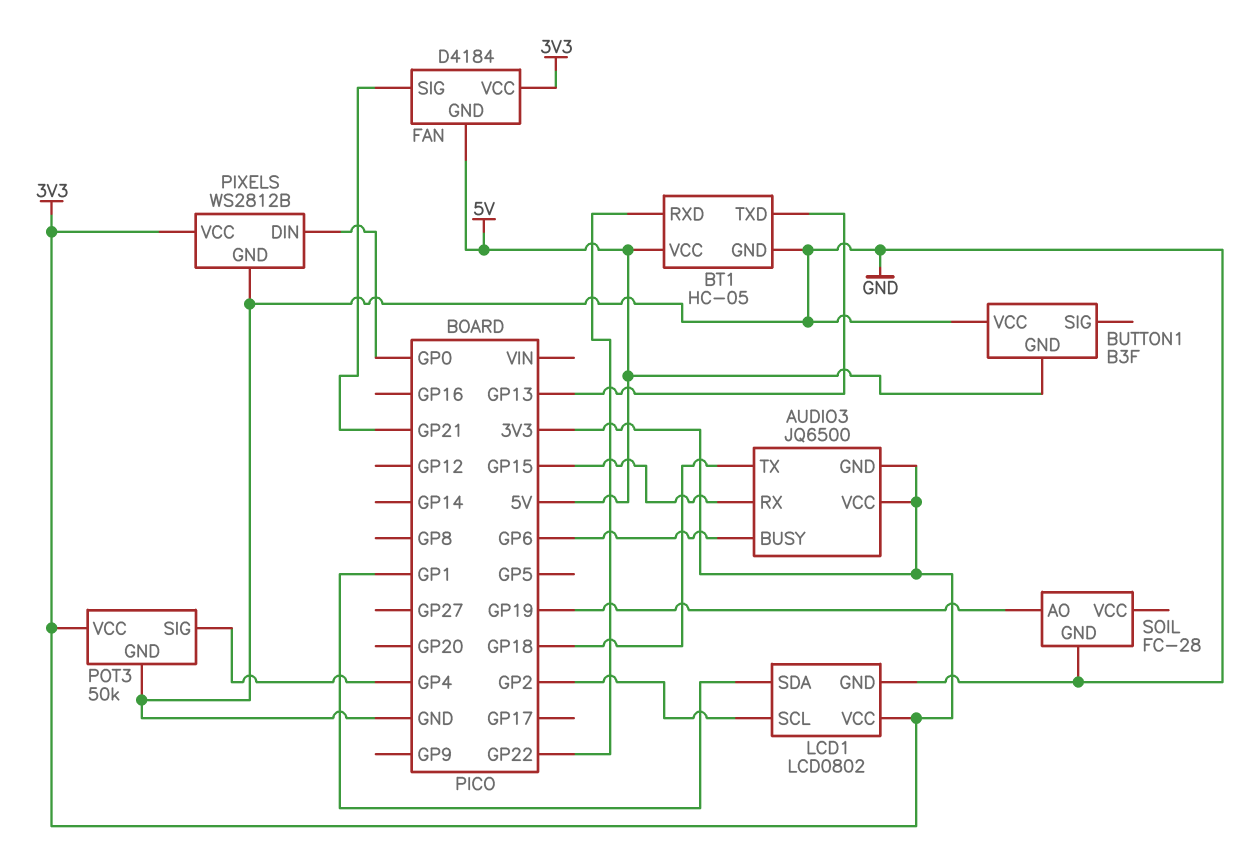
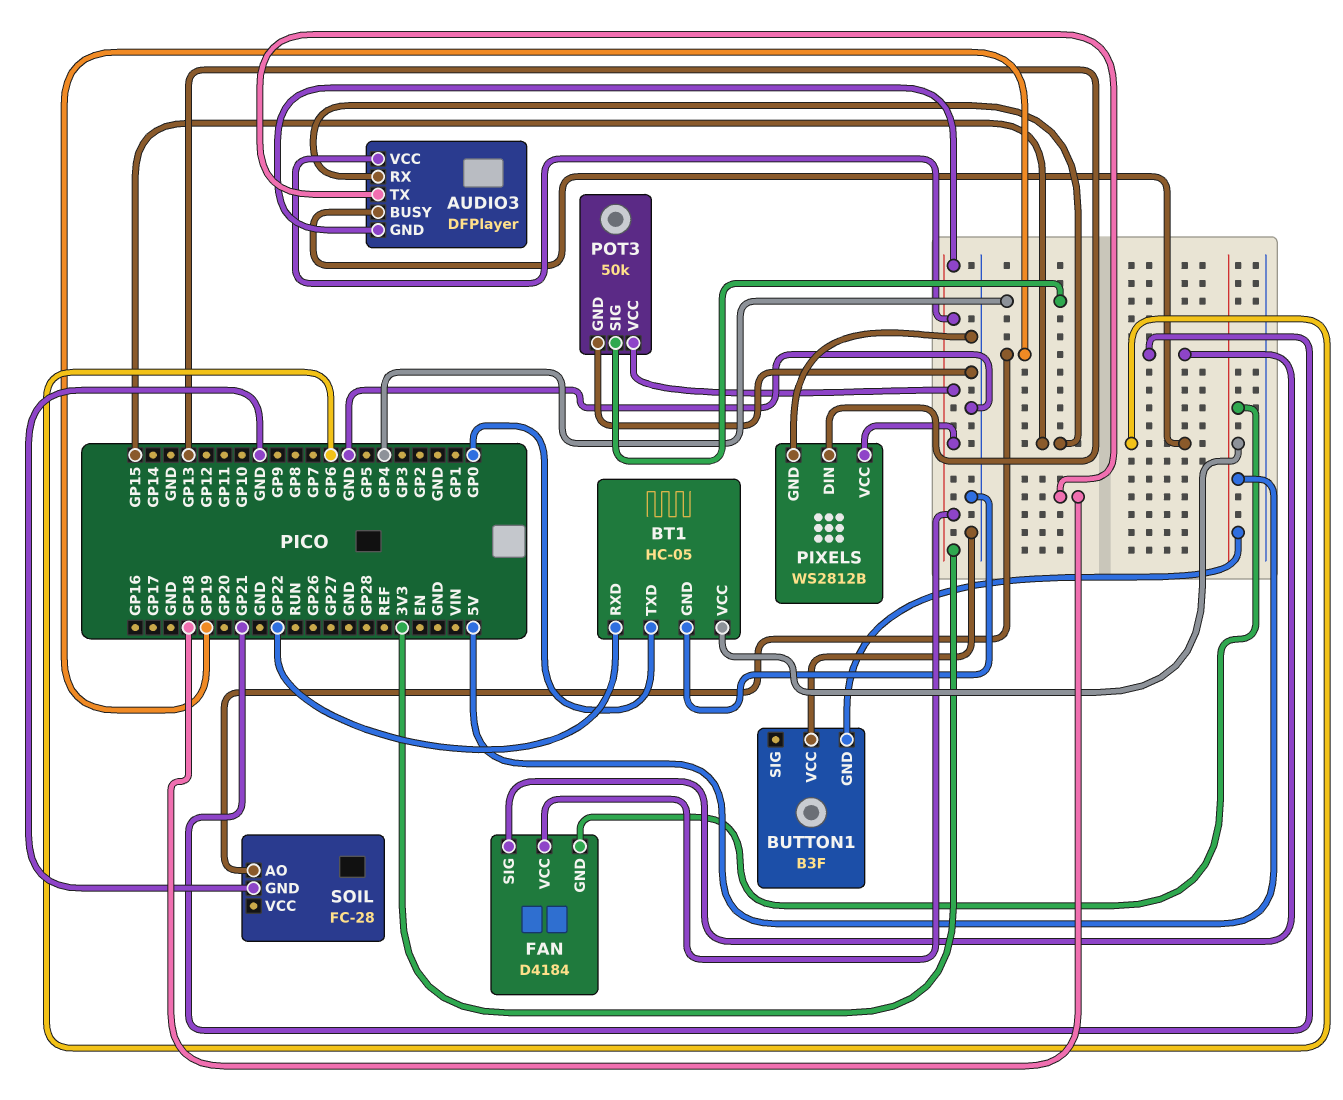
AUDIO3: JQ6500 -> DFPlayer
BT1 pin TXD: GP13 -> GP0
LCD1: LCD0802 -> none
LCD1 pin GND: GND -> none
LCD1 pin SCL: GP2 -> none
LCD1 pin SDA: GP1 -> none
LCD1 pin VCC: 3V3 -> none
PIXELS pin DIN: GP0 -> GP13

